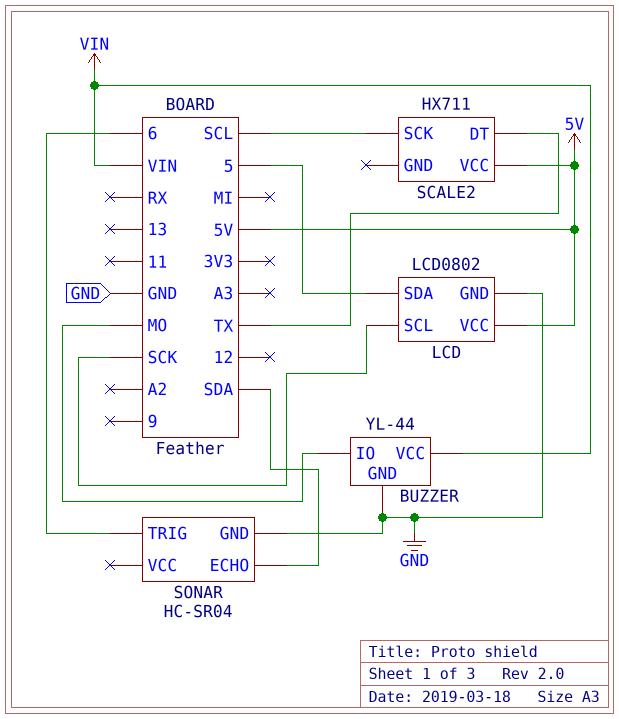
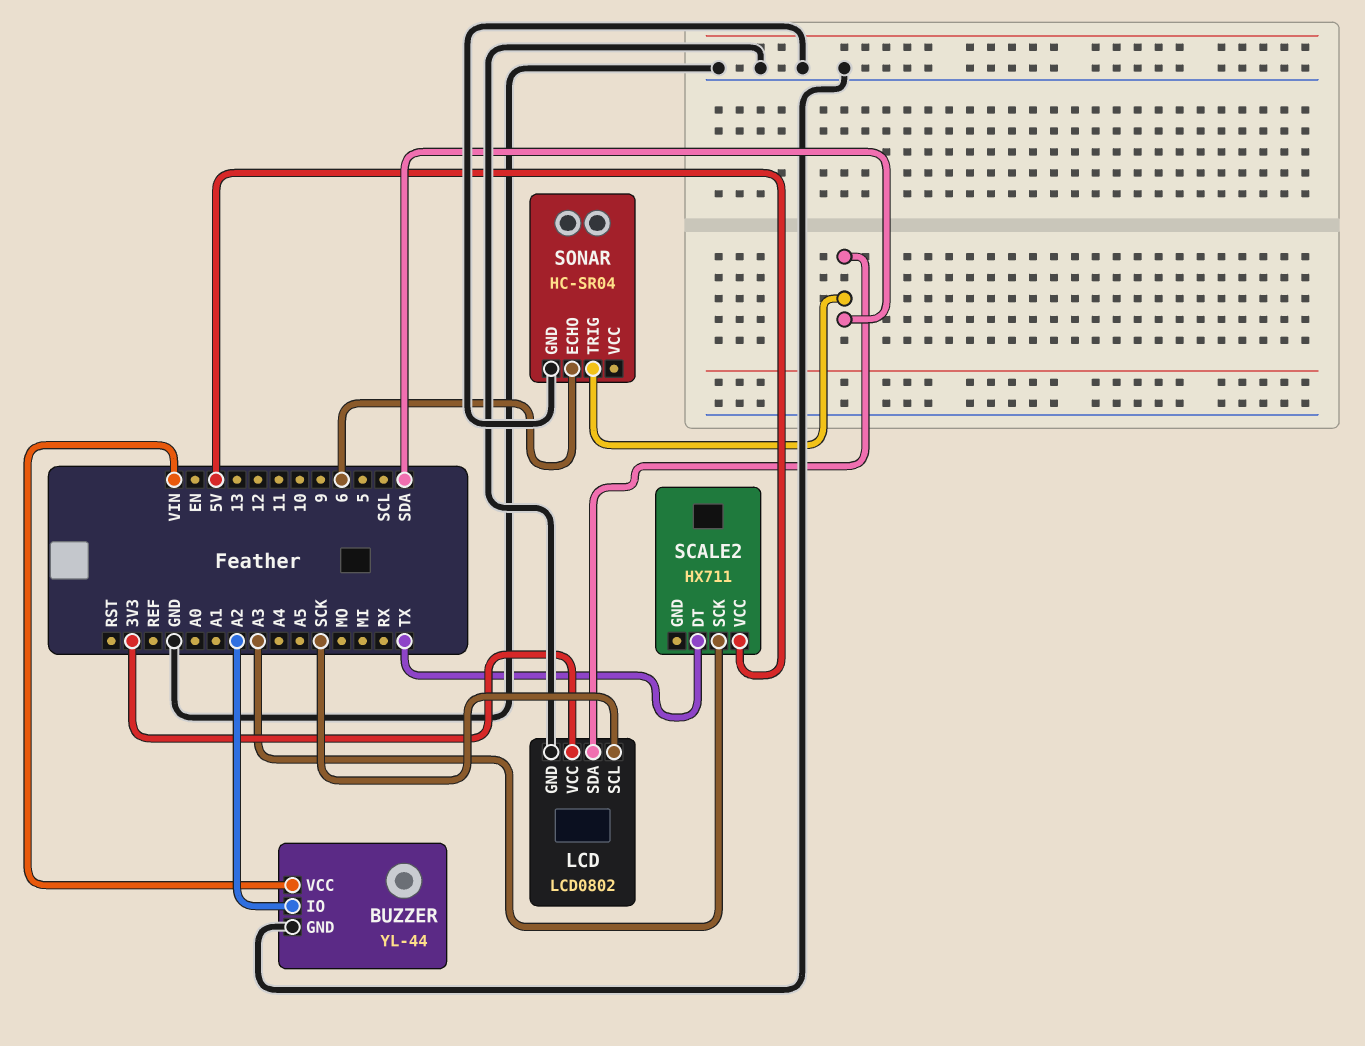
BUZZER pin IO: MO -> A2
LCD pin SDA: 5 -> SDA
LCD pin VCC: 5V -> 3V3
SCALE2 pin SCK: SCL -> A3
SONAR pin ECHO: SDA -> 6
SONAR pin TRIG: 6 -> SDA

